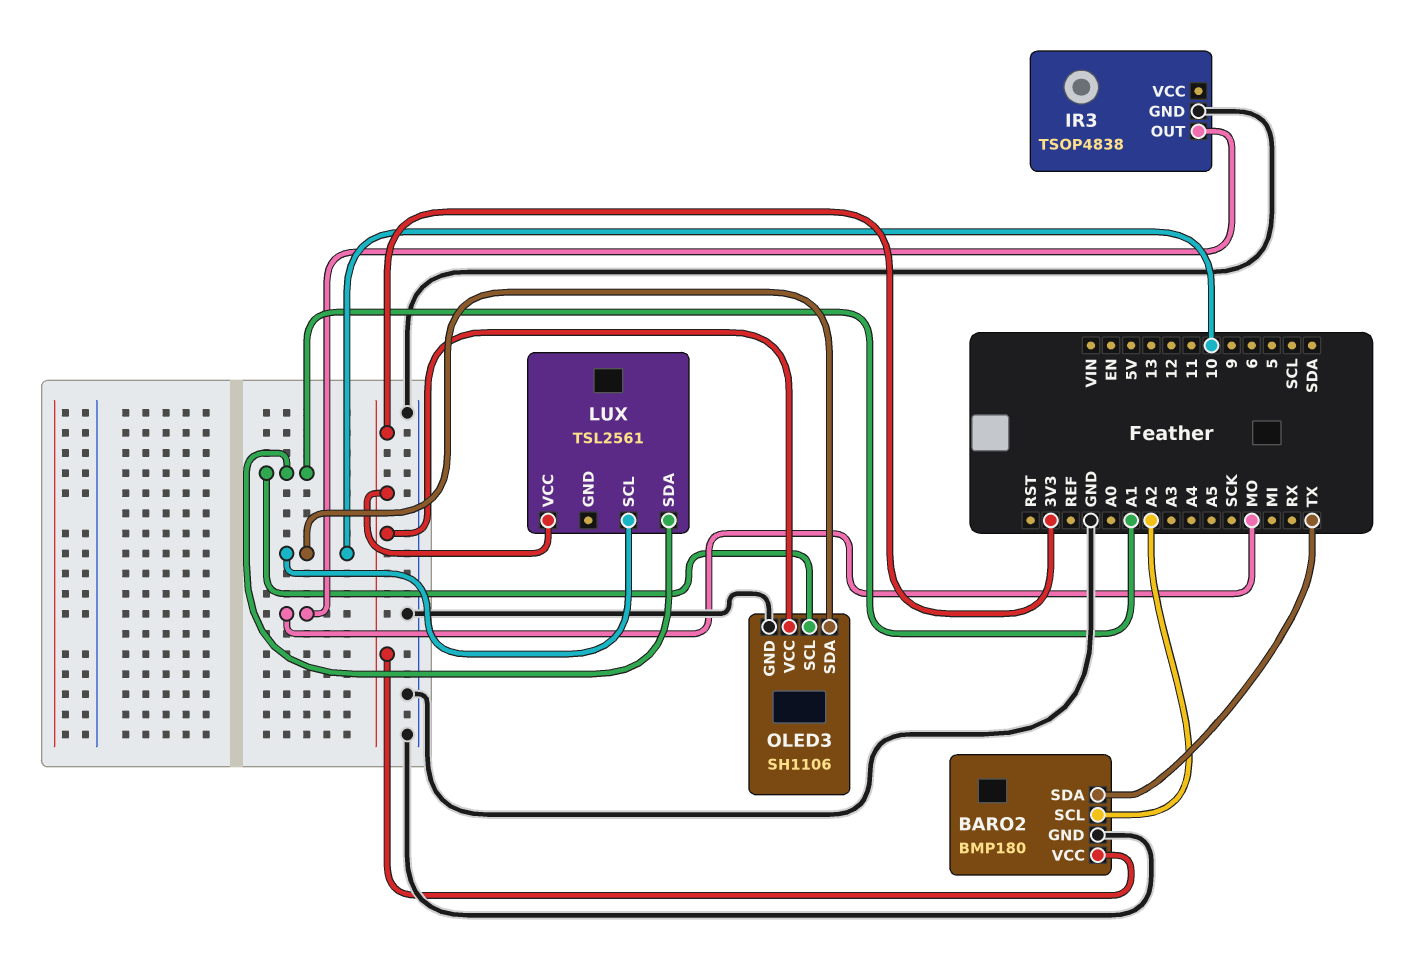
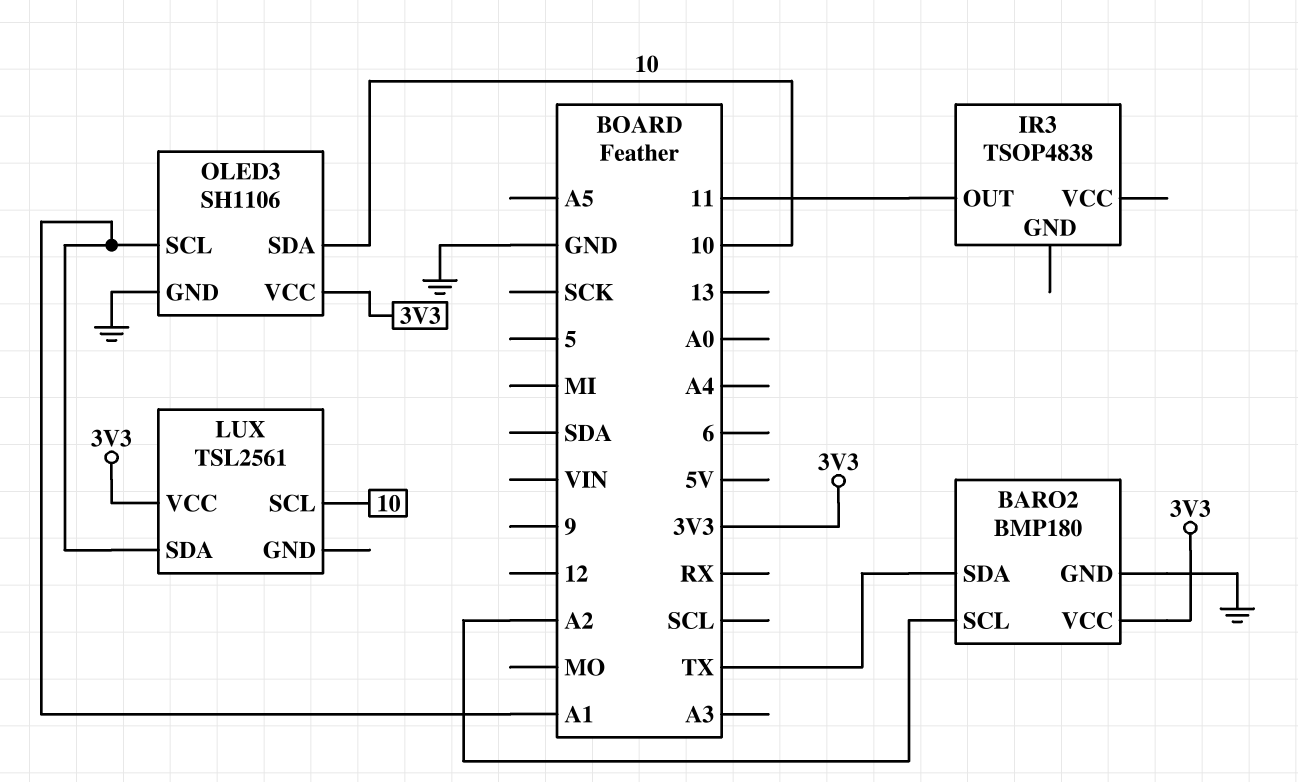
IR3 pin GND: GND -> none
IR3 pin OUT: MO -> 11

